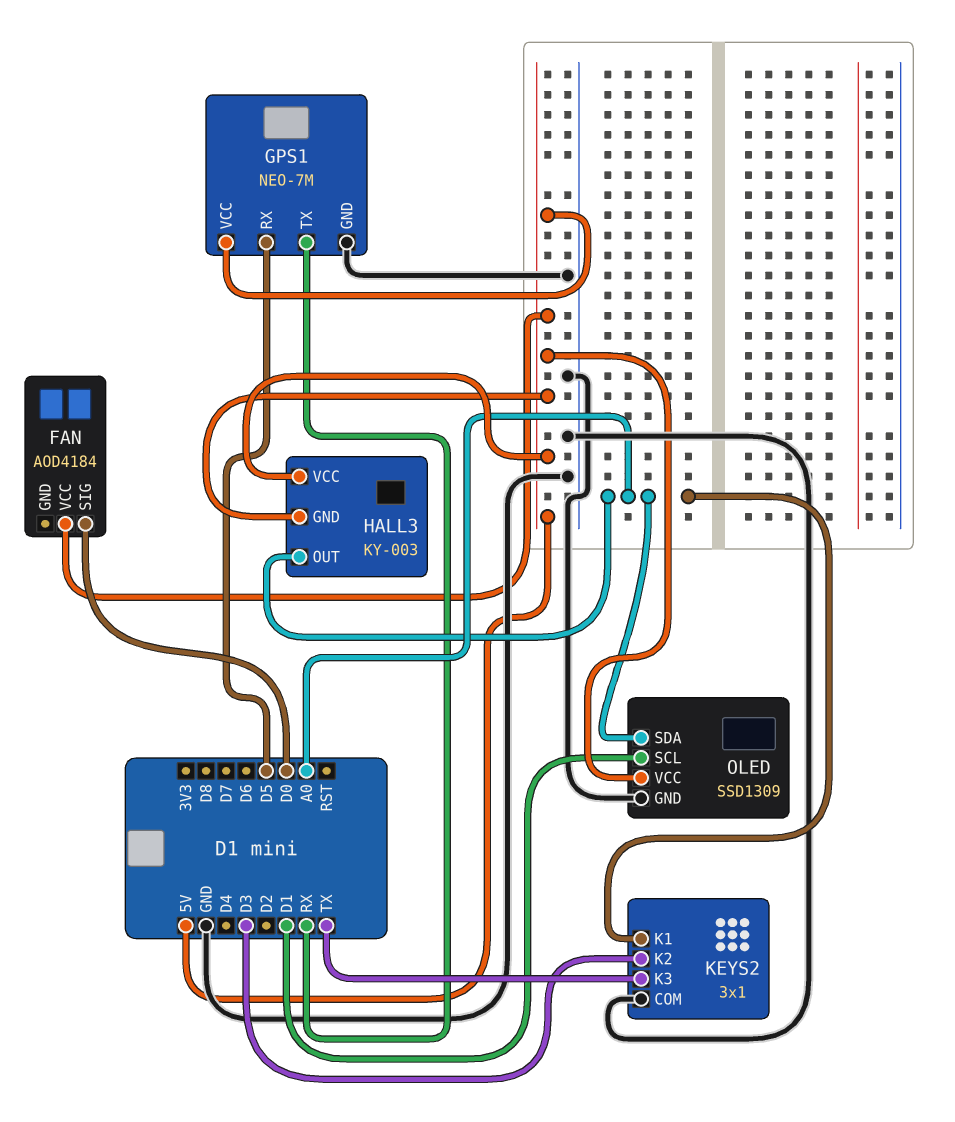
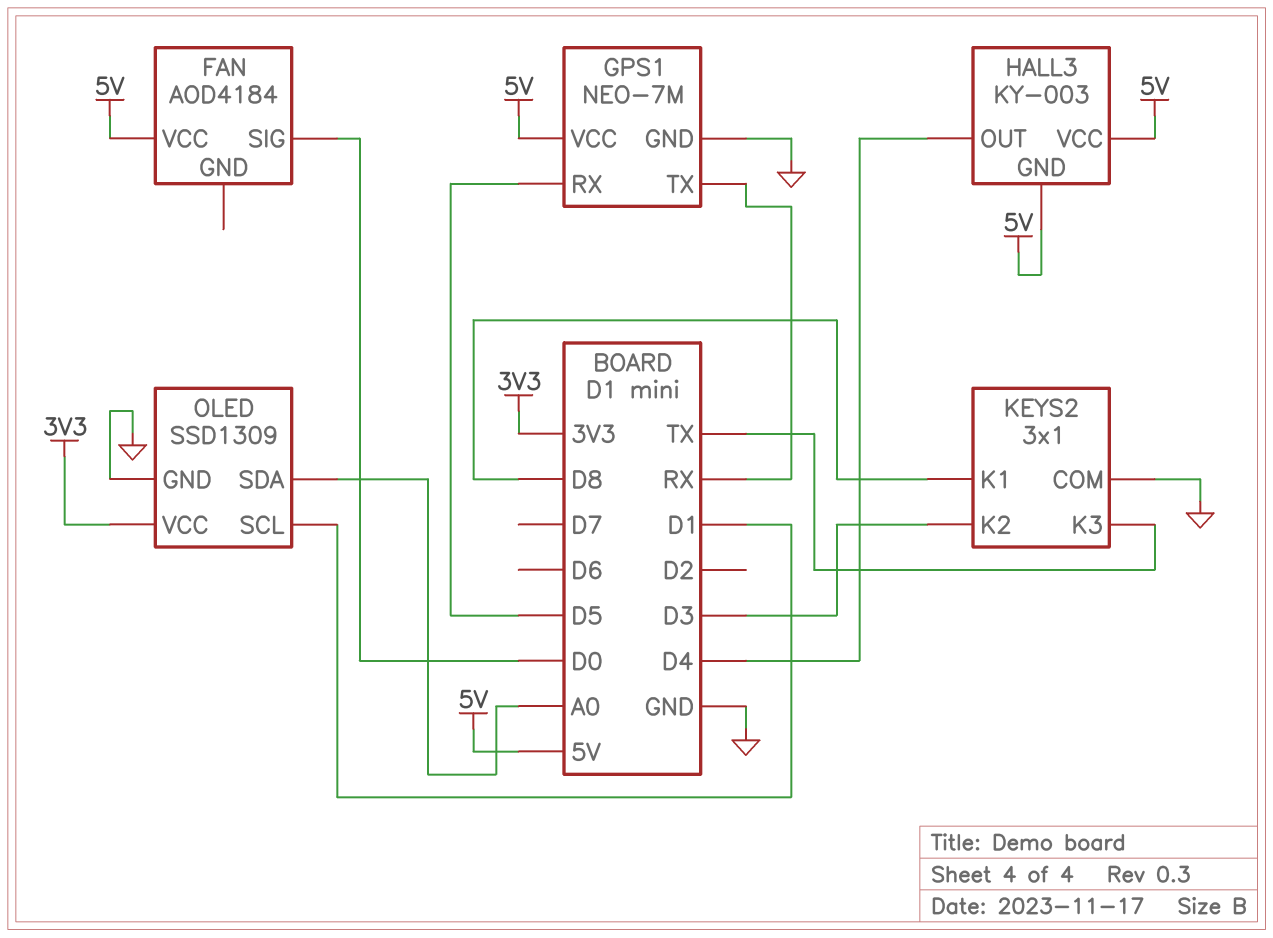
HALL3 pin OUT: A0 -> D4
KEYS2 pin K1: A0 -> D8
OLED pin VCC: 5V -> 3V3

